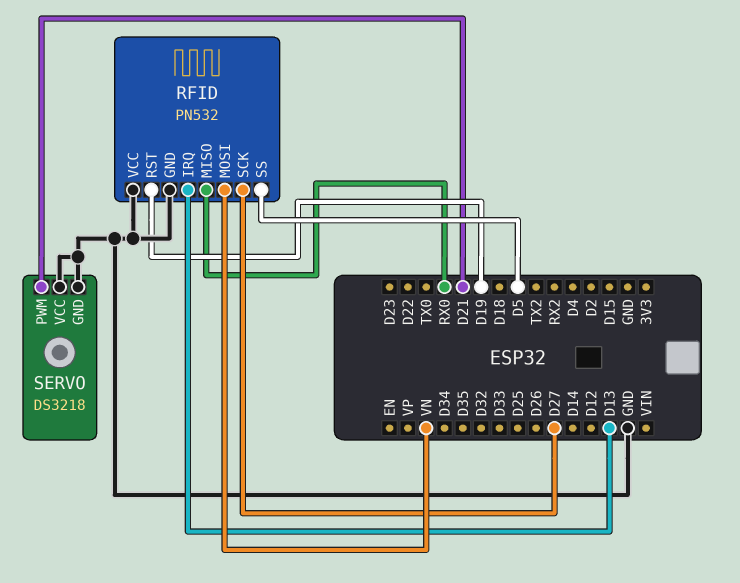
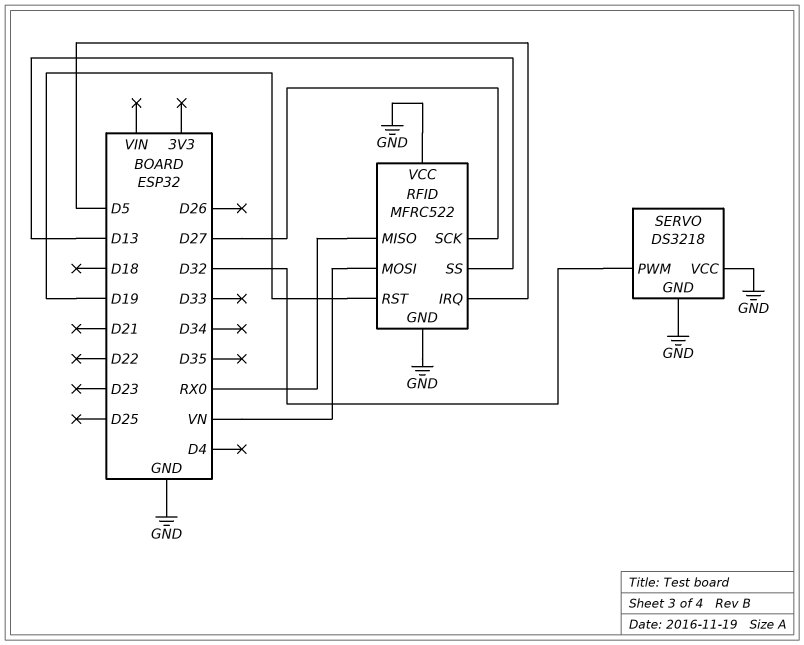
RFID: PN532 -> MFRC522
RFID pin IRQ: D13 -> D5
RFID pin SS: D5 -> D13
SERVO pin PWM: D21 -> D32

